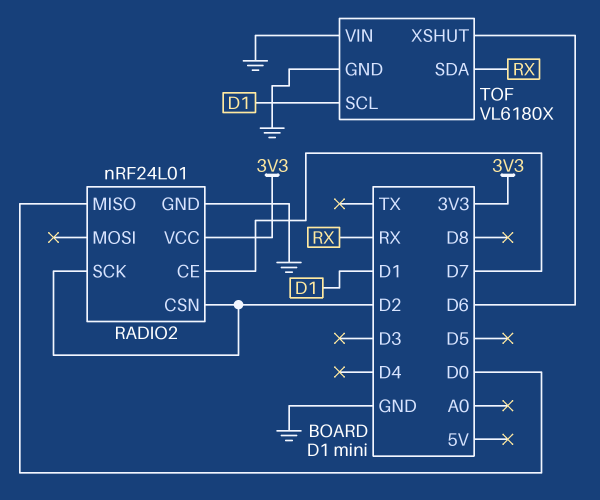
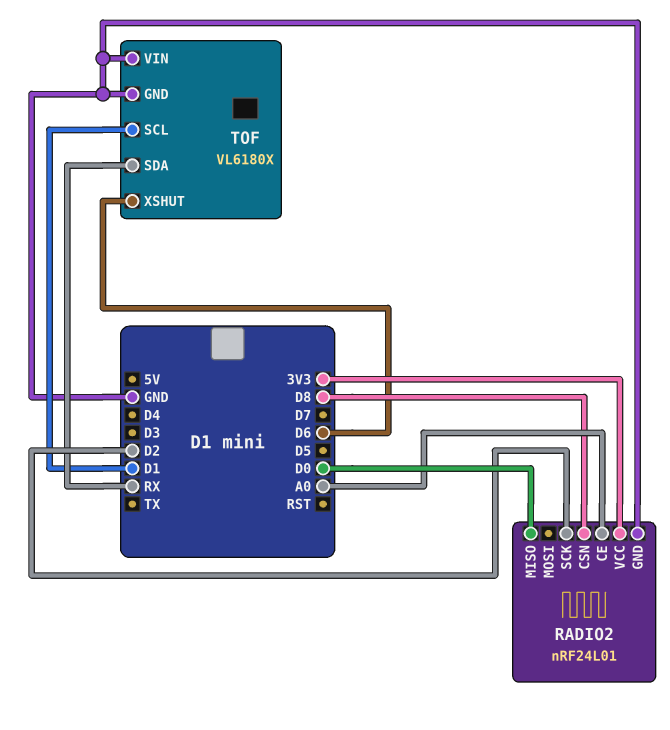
RADIO2 pin CE: D7 -> A0
RADIO2 pin CSN: D2 -> D8

